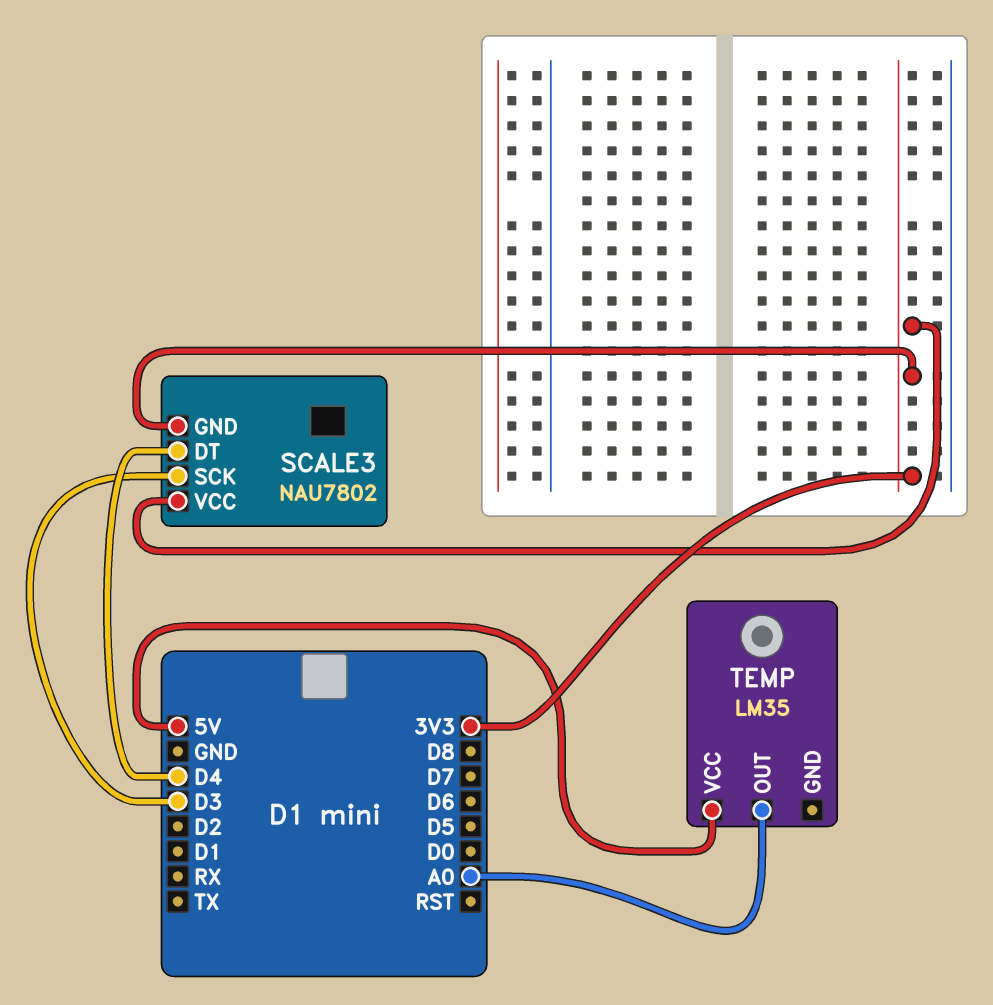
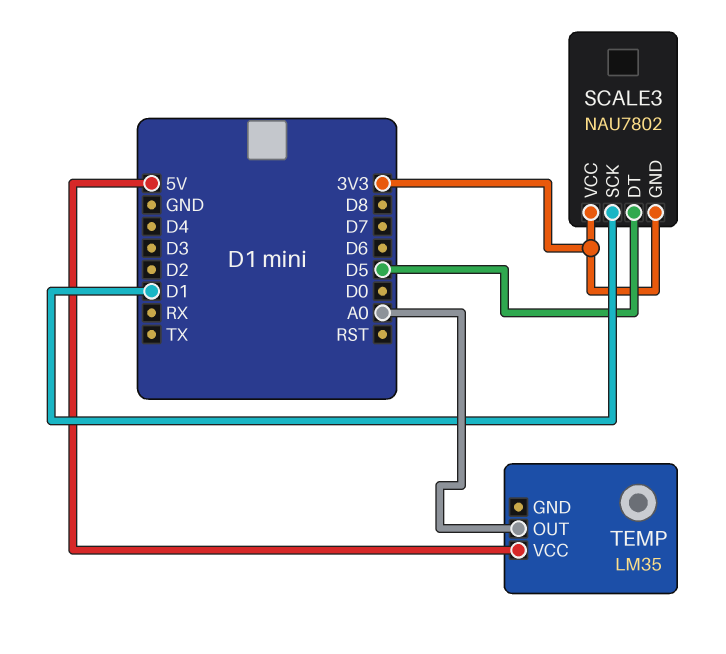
SCALE3 pin DT: D4 -> D5
SCALE3 pin SCK: D3 -> D1

